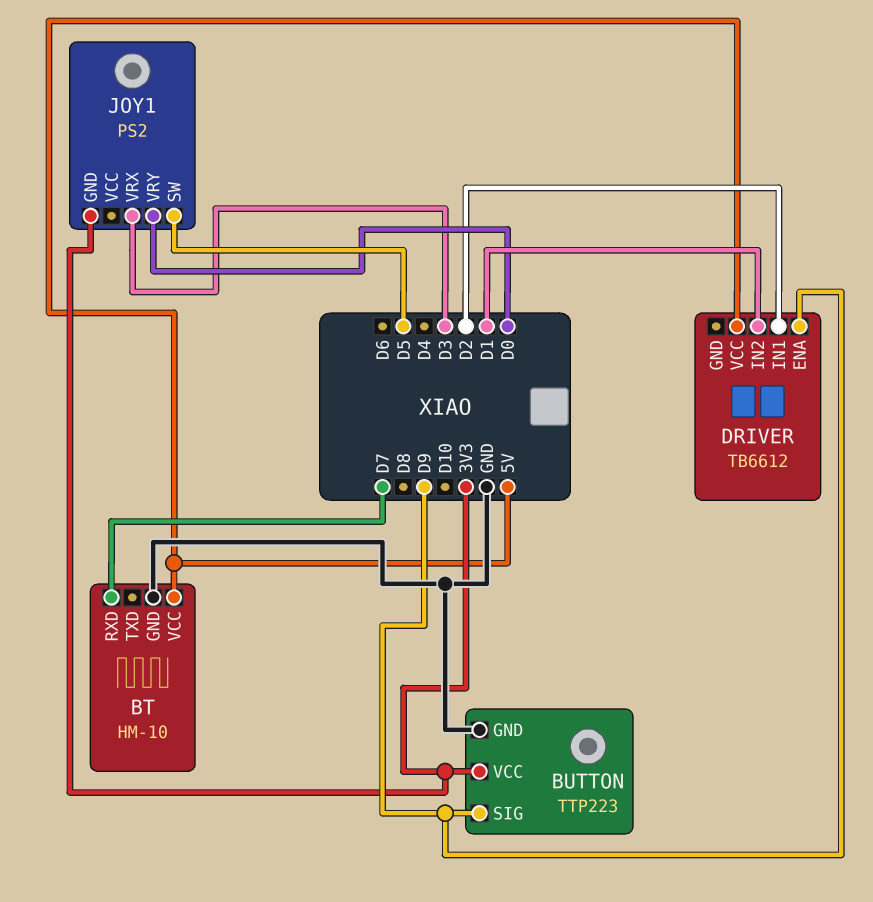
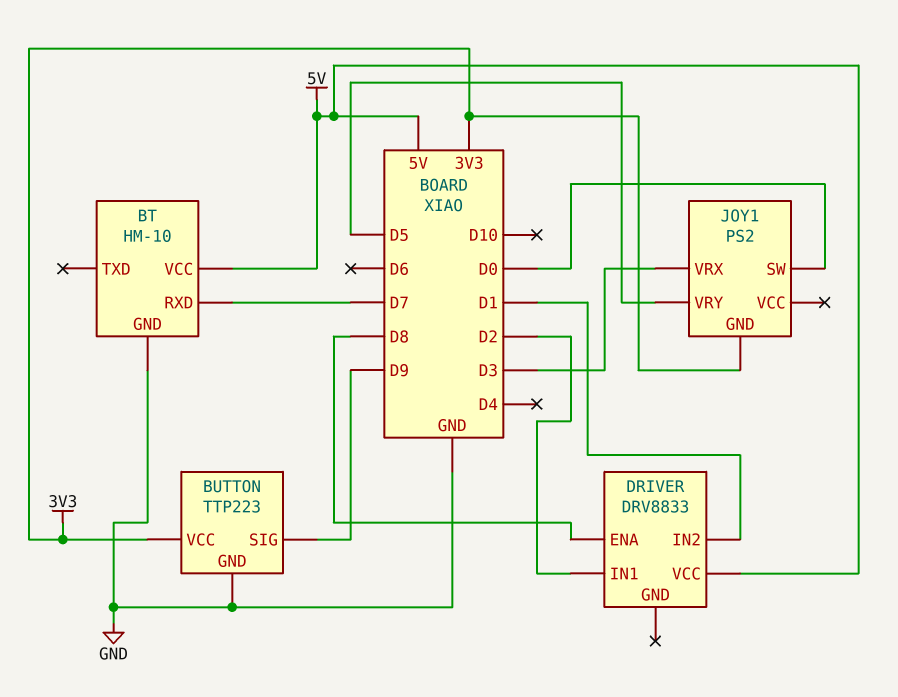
DRIVER: TB6612 -> DRV8833
DRIVER pin ENA: D9 -> D8
JOY1 pin SW: D5 -> D0
JOY1 pin VRY: D0 -> D5

